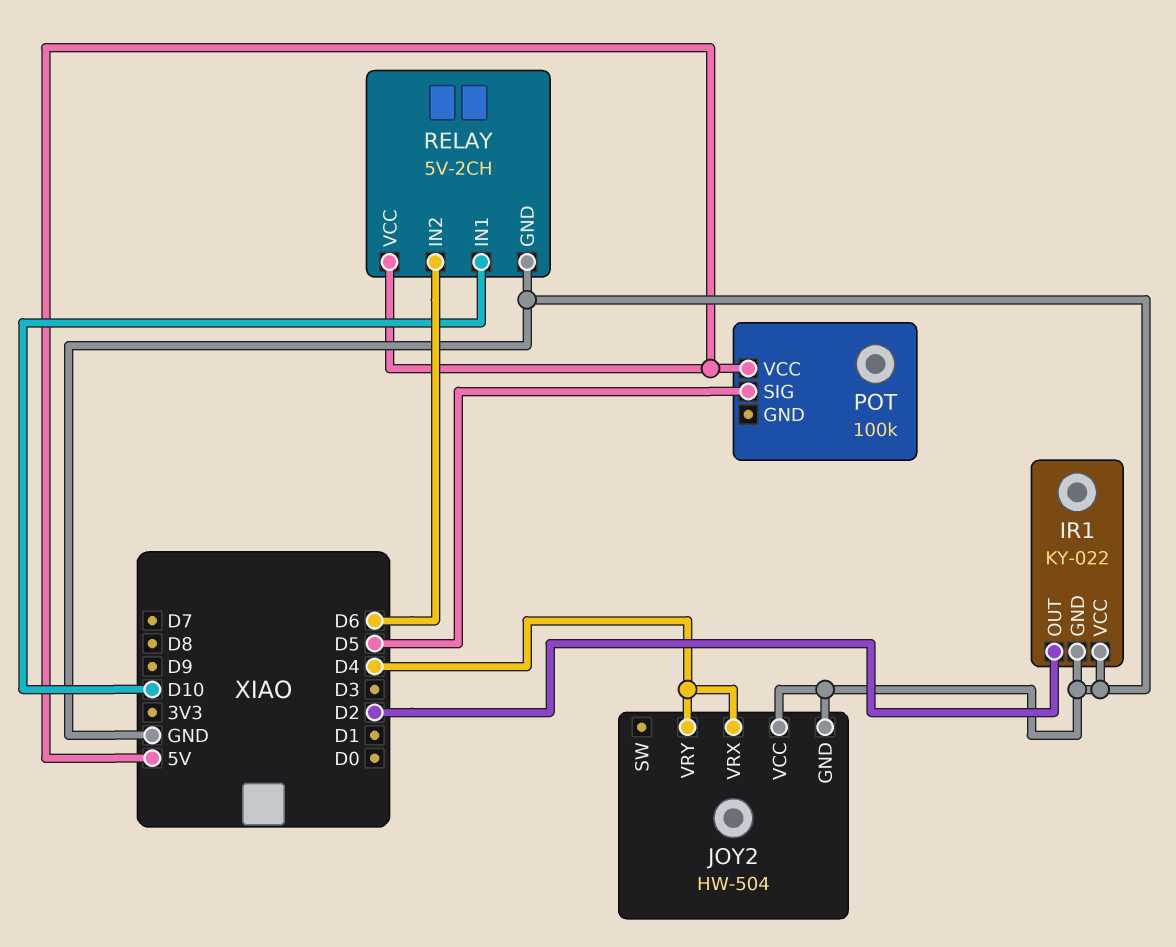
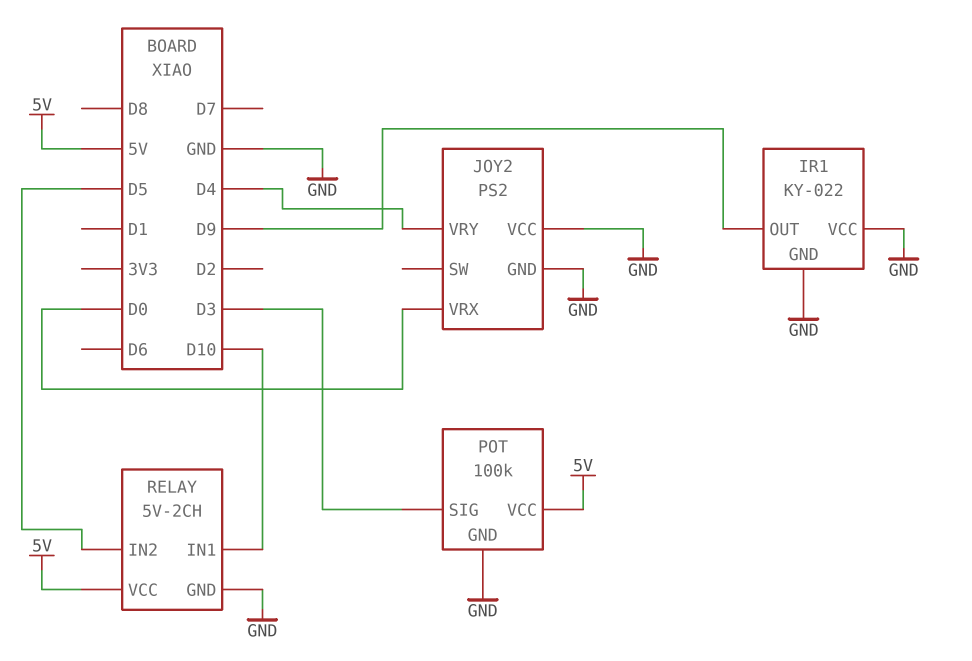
IR1 pin OUT: D2 -> D9
JOY2: HW-504 -> PS2
JOY2 pin VRX: D4 -> D0
POT pin GND: none -> GND
POT pin SIG: D5 -> D3
RELAY pin IN2: D6 -> D5

